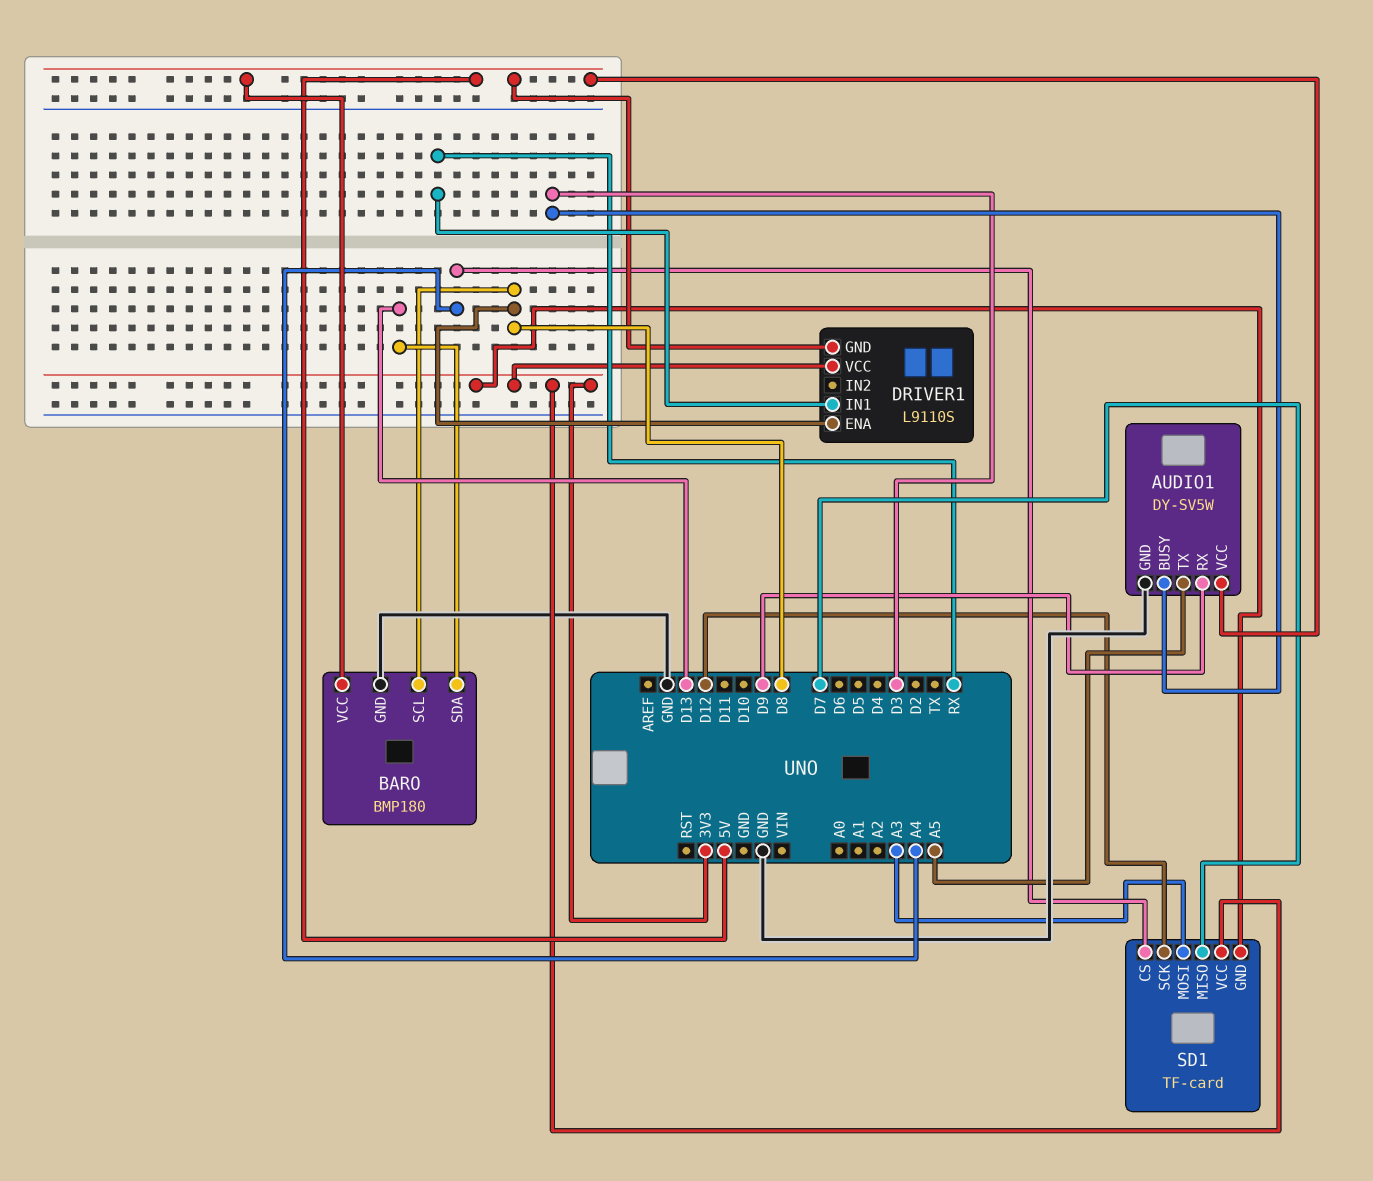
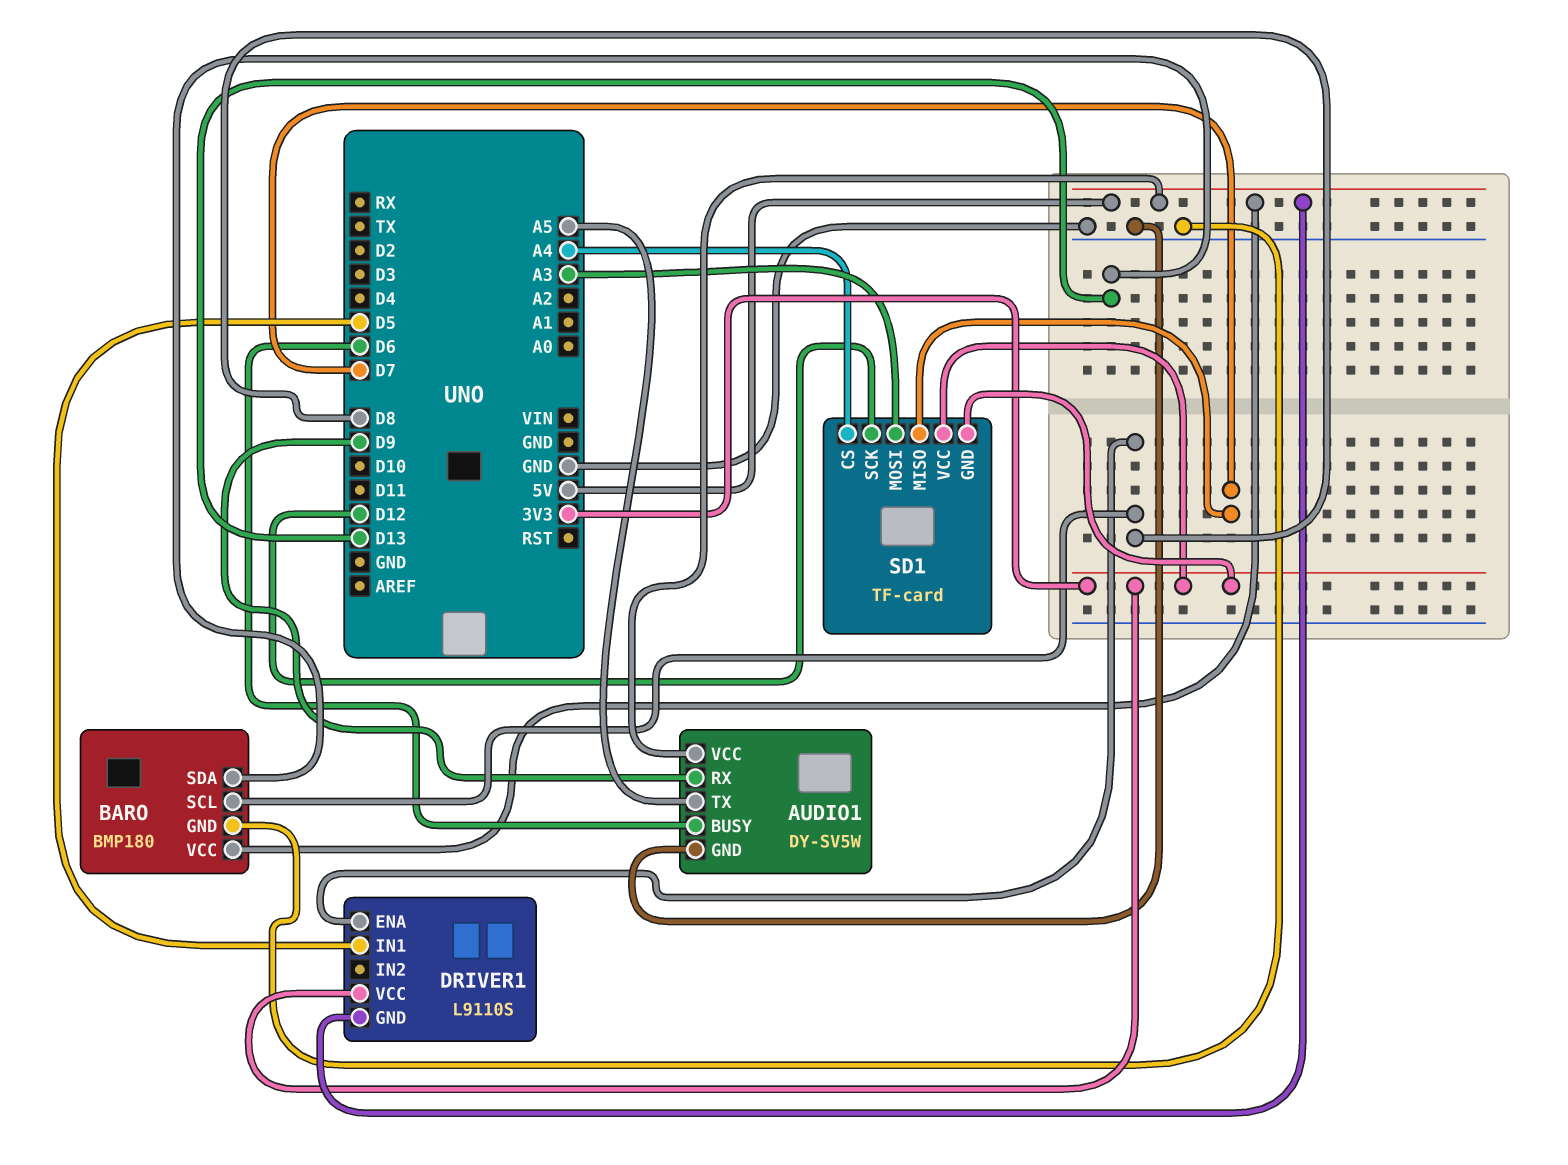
AUDIO1 pin BUSY: D3 -> D6
DRIVER1 pin IN1: RX -> D5

